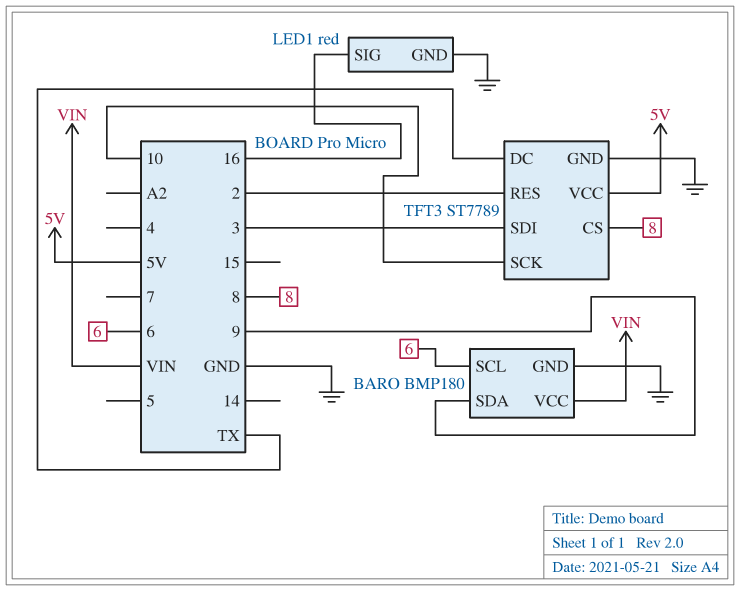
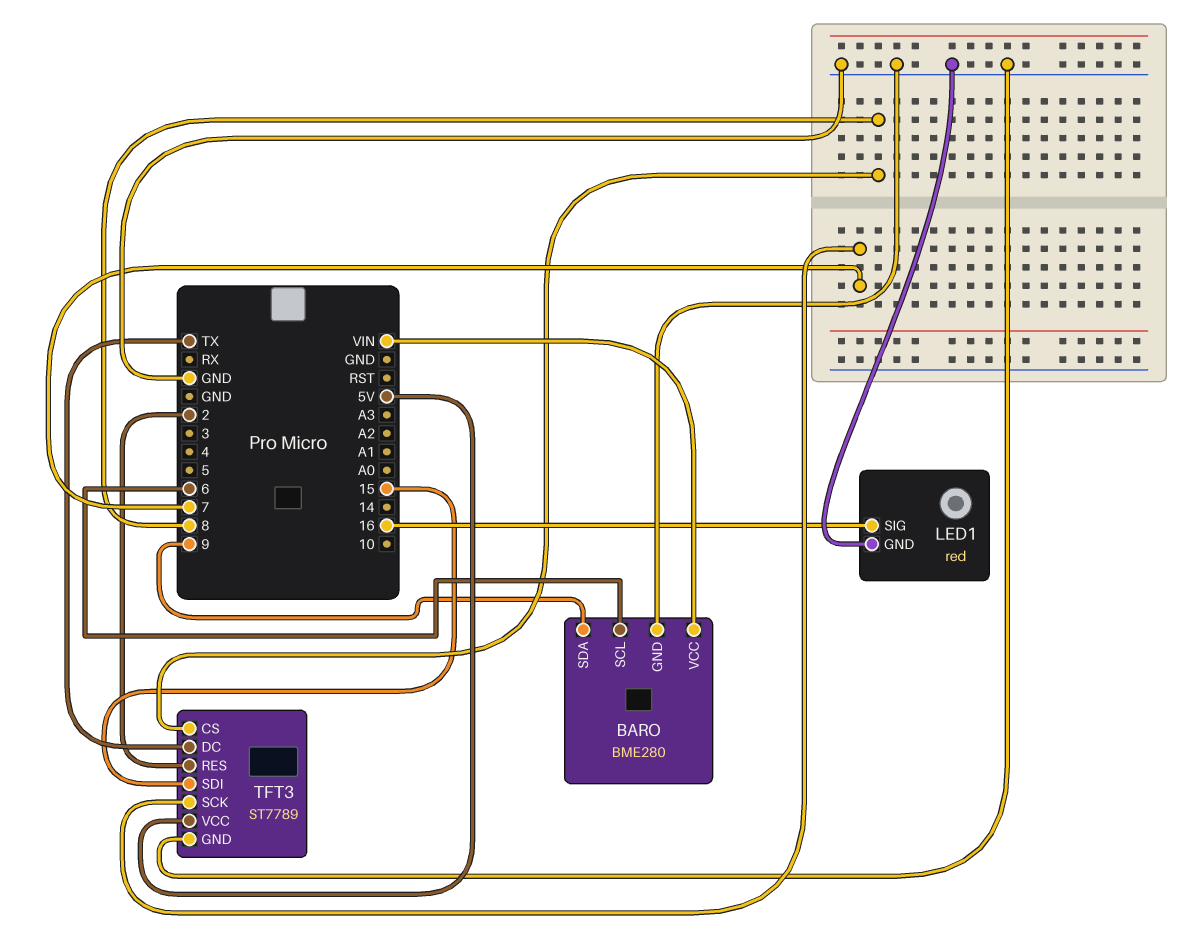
BARO: BMP180 -> BME280
TFT3 pin SCK: 10 -> 7
TFT3 pin SDI: 3 -> 15

